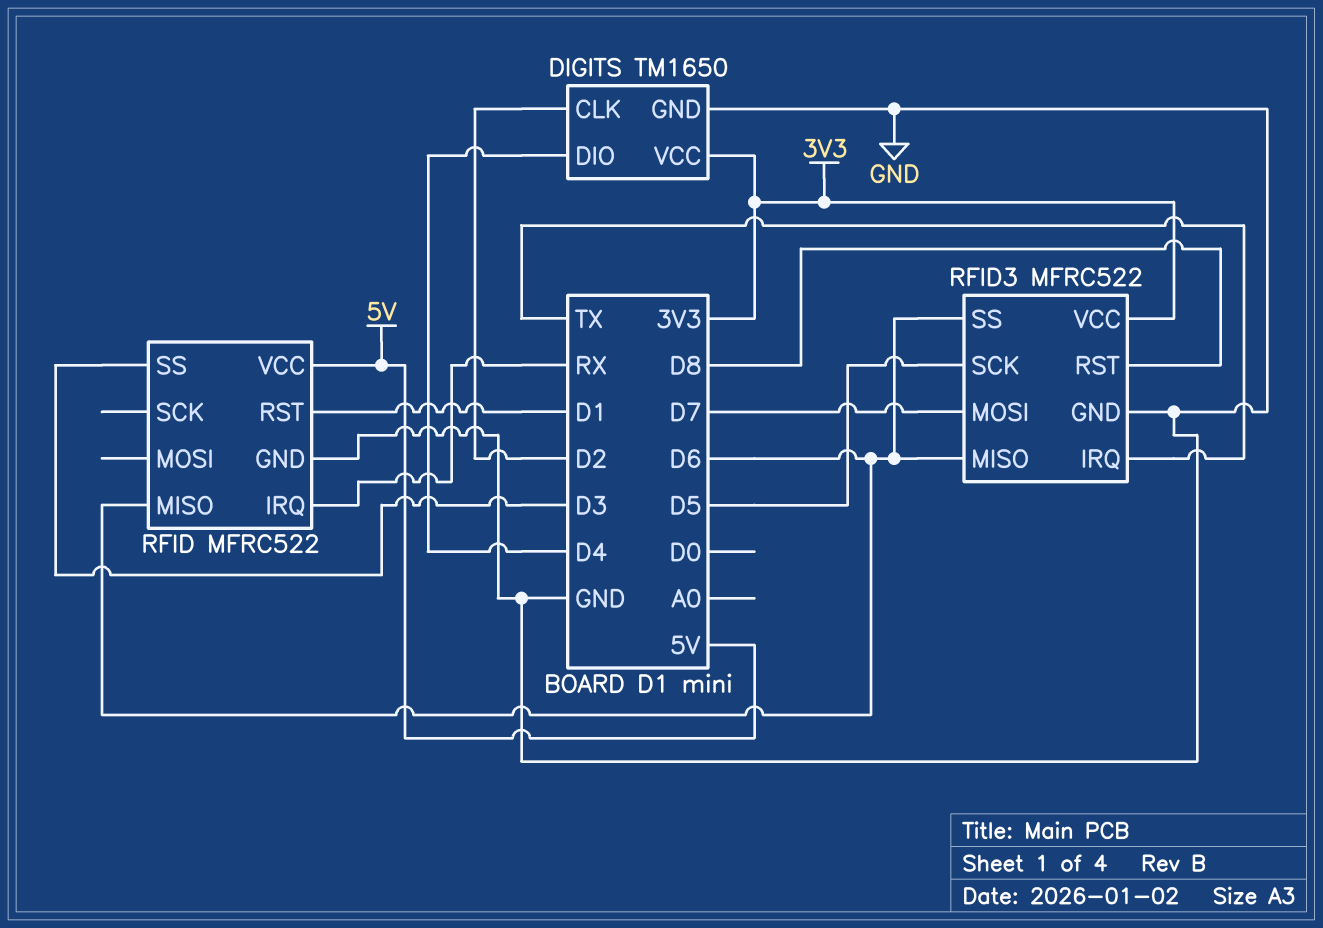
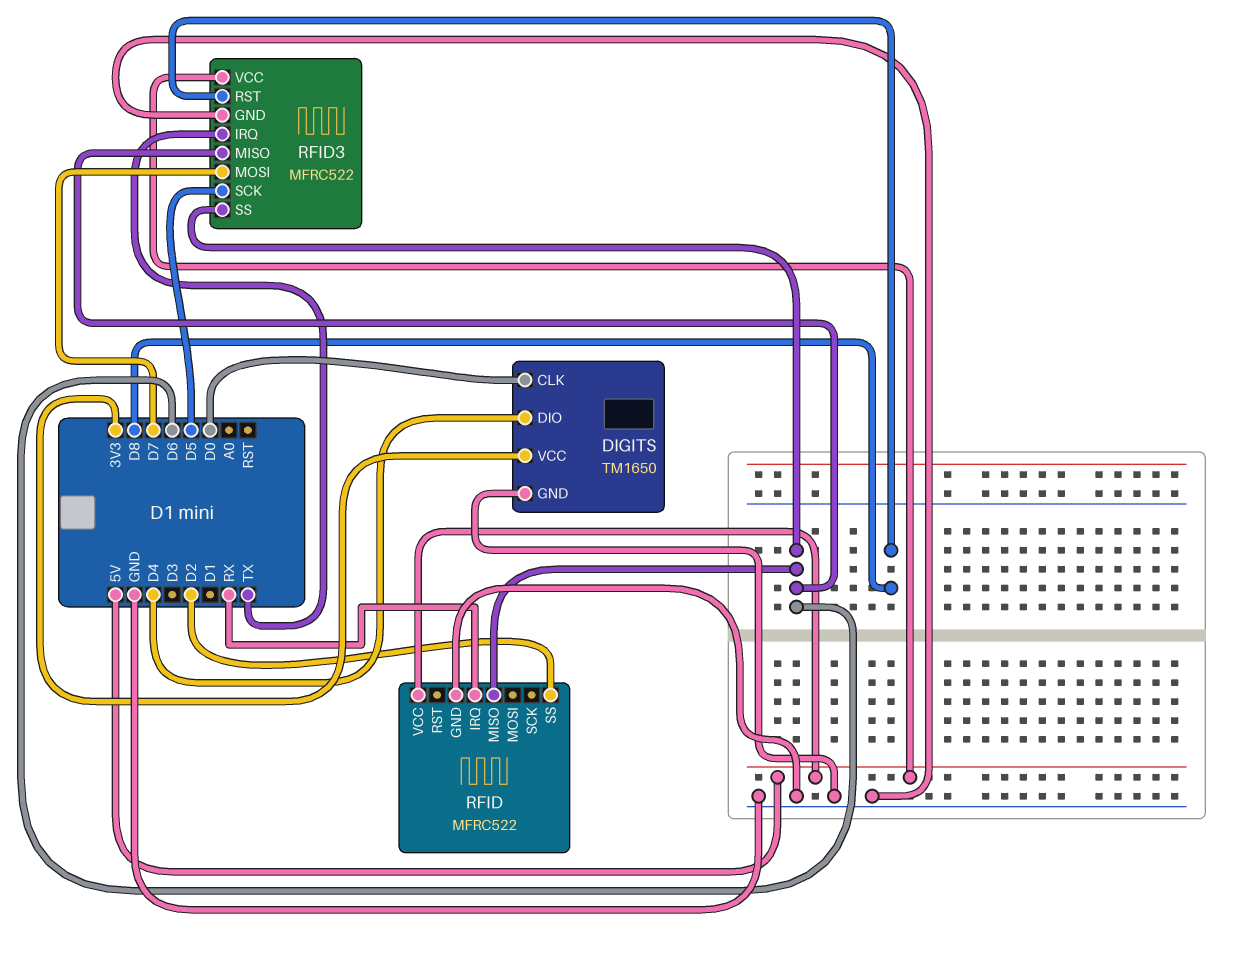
DIGITS pin CLK: D2 -> D0
RFID pin RST: D1 -> none
RFID pin SS: D3 -> D2
RFID3 pin VCC: 3V3 -> 5V

